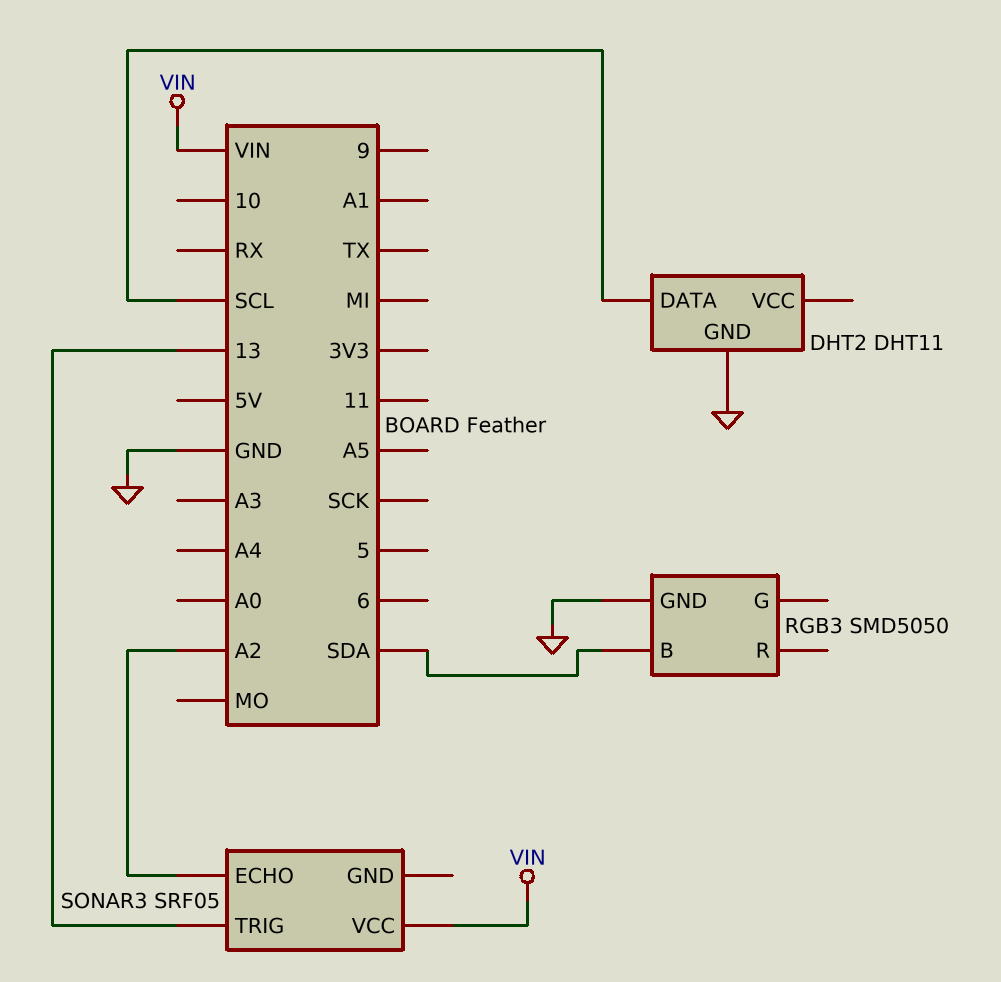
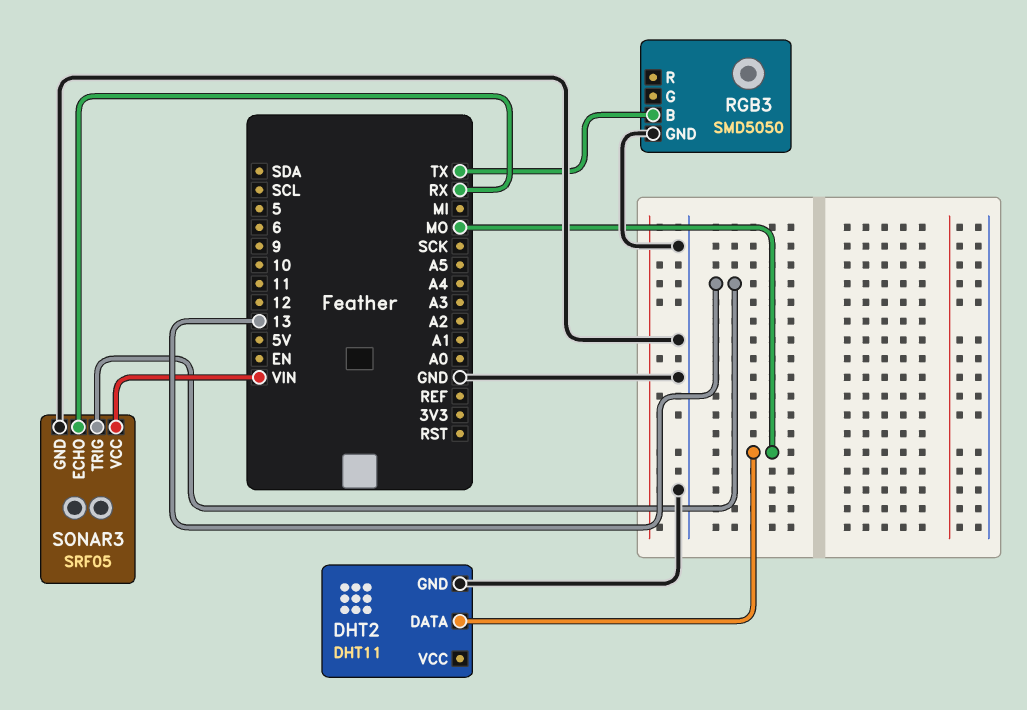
DHT2 pin DATA: SCL -> MO
RGB3 pin B: SDA -> TX
SONAR3 pin ECHO: A2 -> RX
SONAR3 pin GND: none -> GND

